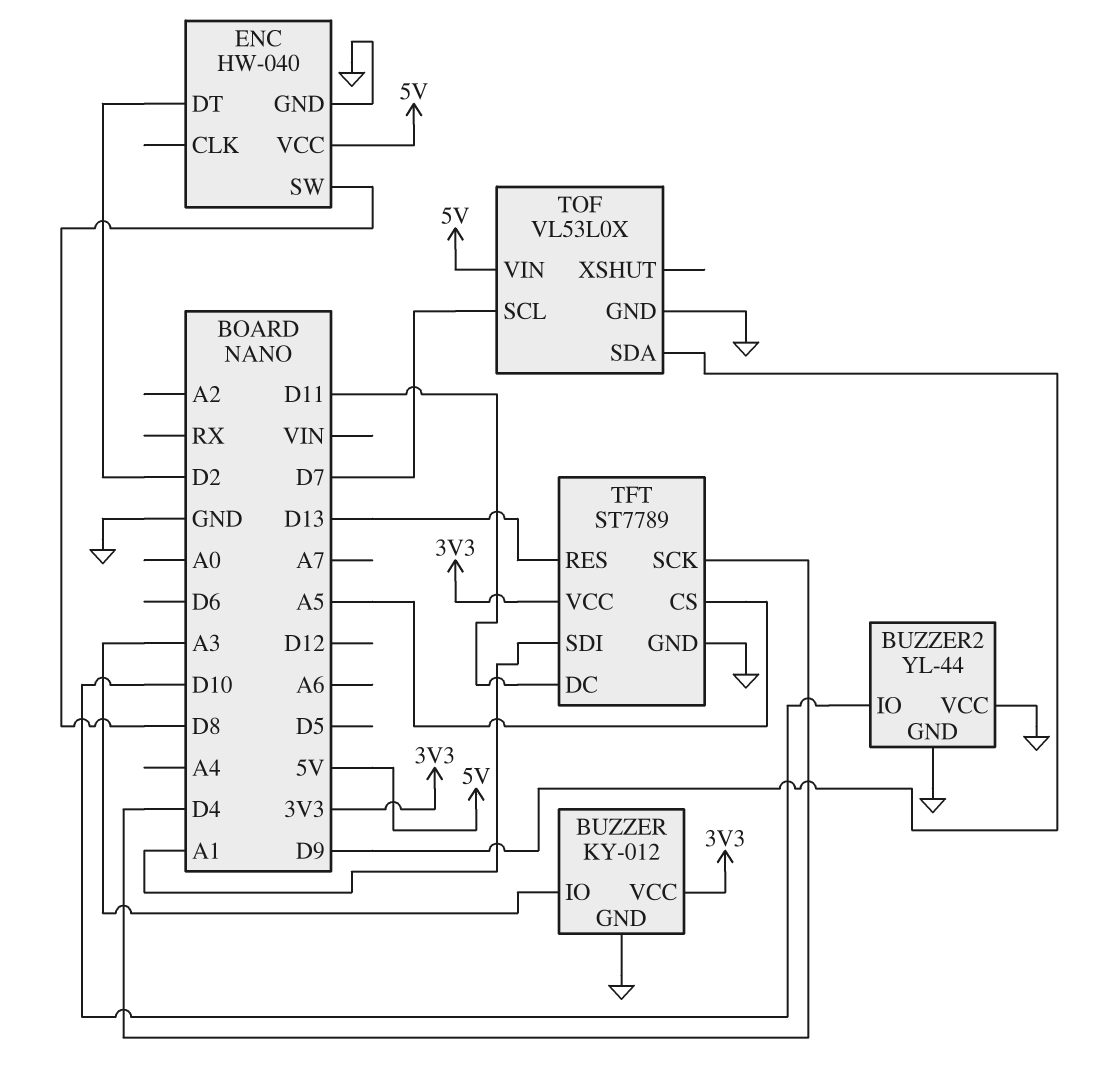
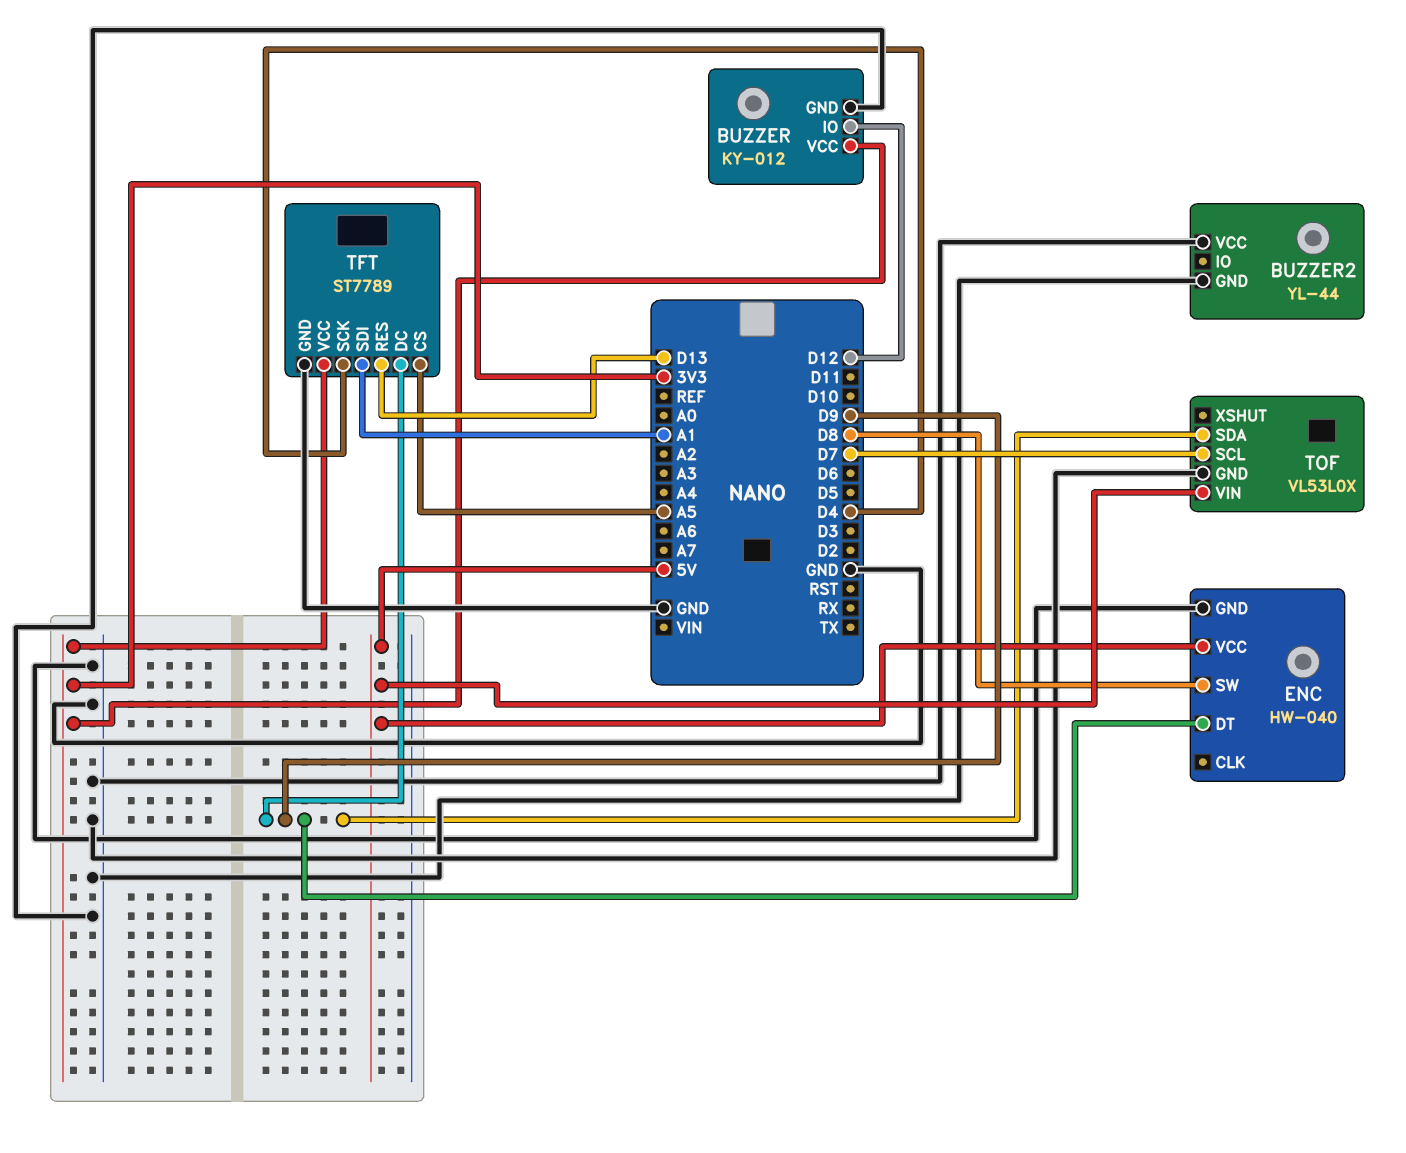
BUZZER pin IO: A3 -> D12
BUZZER2 pin IO: D10 -> none
ENC pin DT: D2 -> D9
TFT pin DC: D11 -> D9

